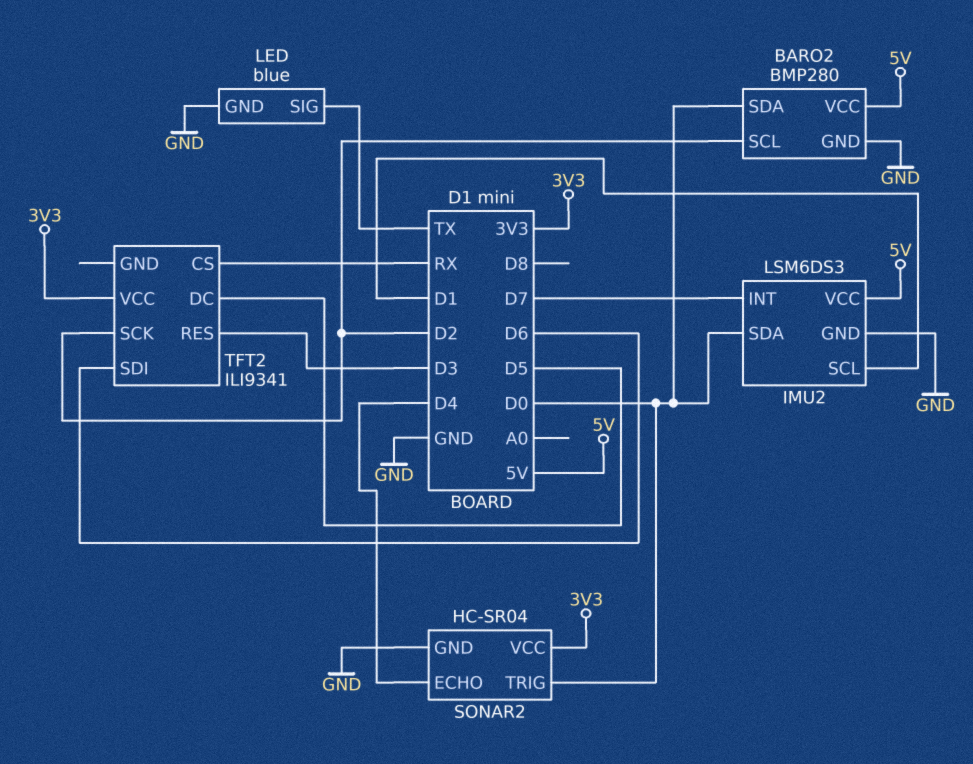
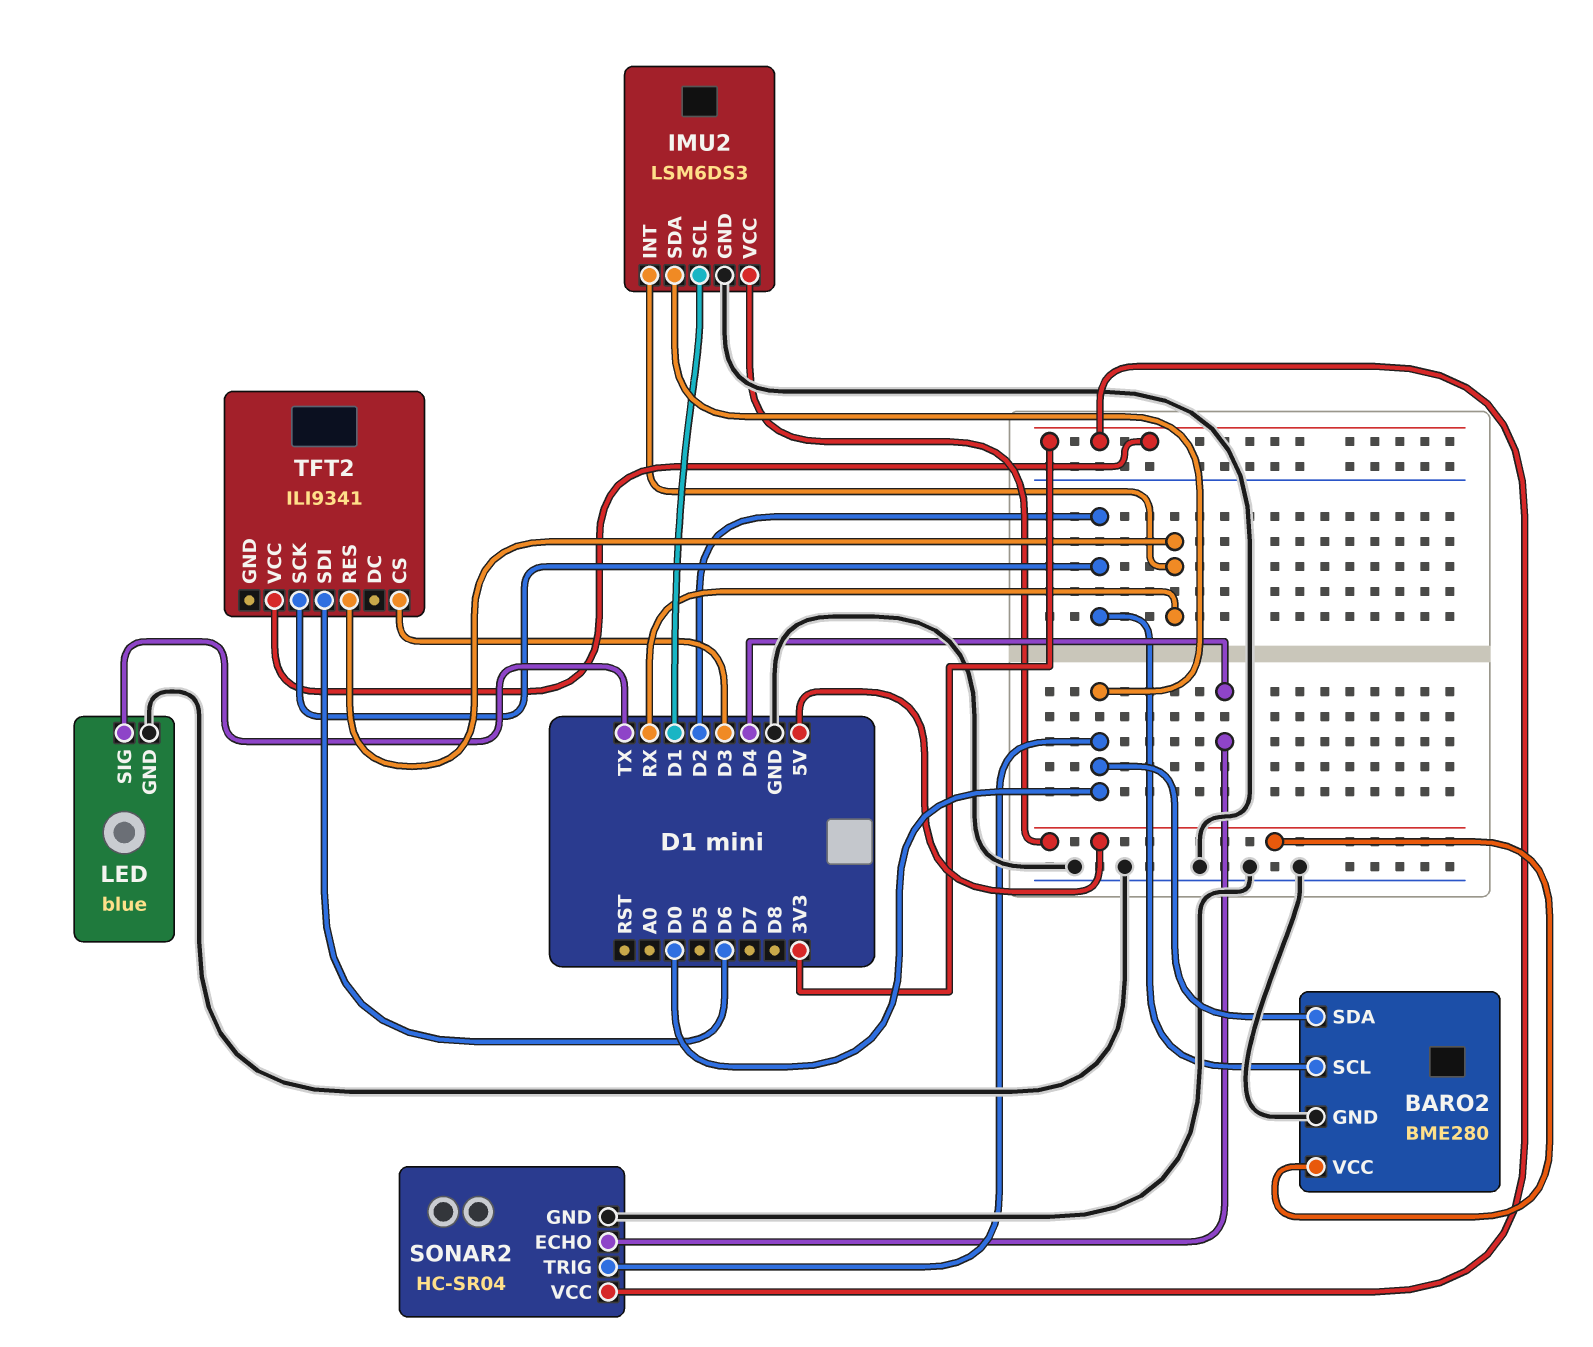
BARO2: BMP280 -> BME280
IMU2 pin INT: D7 -> RX
TFT2 pin CS: RX -> D3
TFT2 pin DC: D5 -> none
TFT2 pin RES: D3 -> RX

